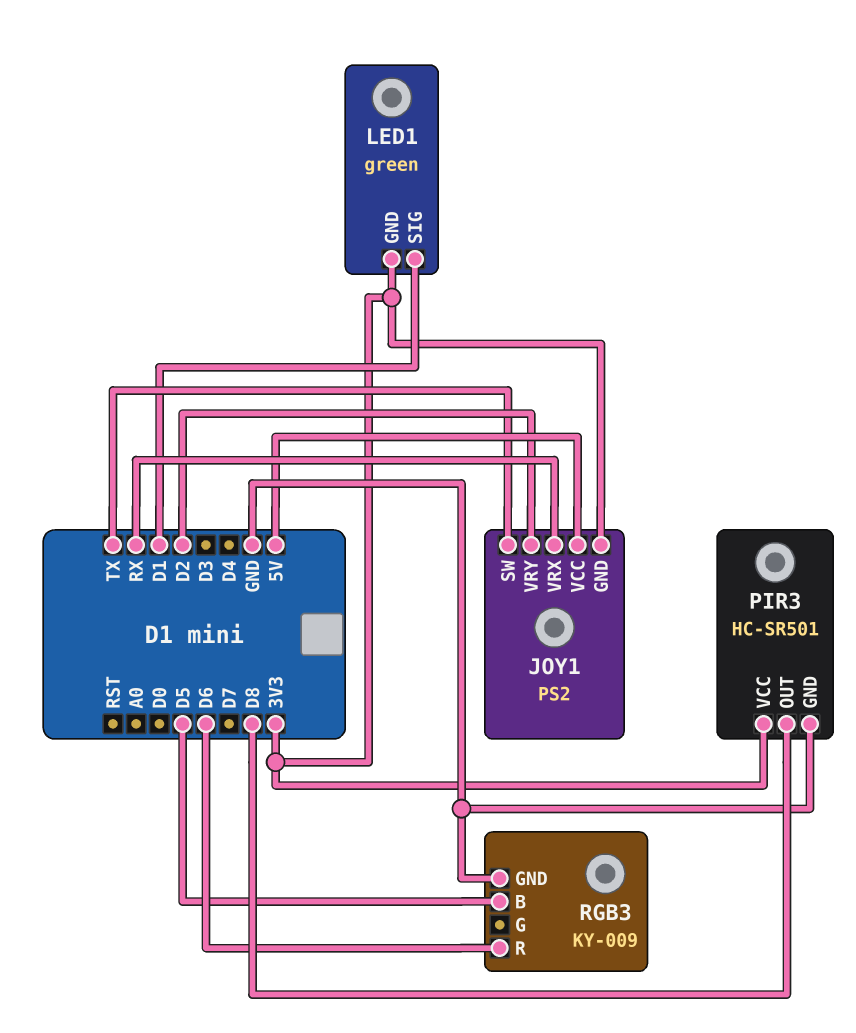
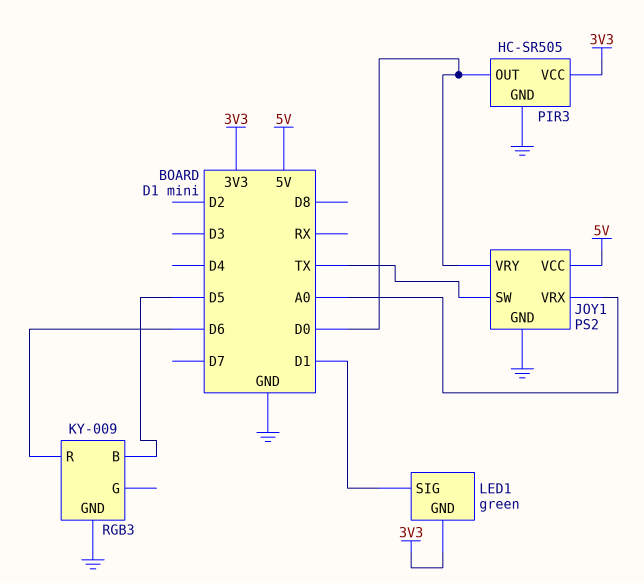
JOY1 pin GND: 3V3 -> GND
JOY1 pin VRX: RX -> A0
JOY1 pin VRY: D2 -> D0
PIR3: HC-SR501 -> HC-SR505
PIR3 pin OUT: D8 -> D0

